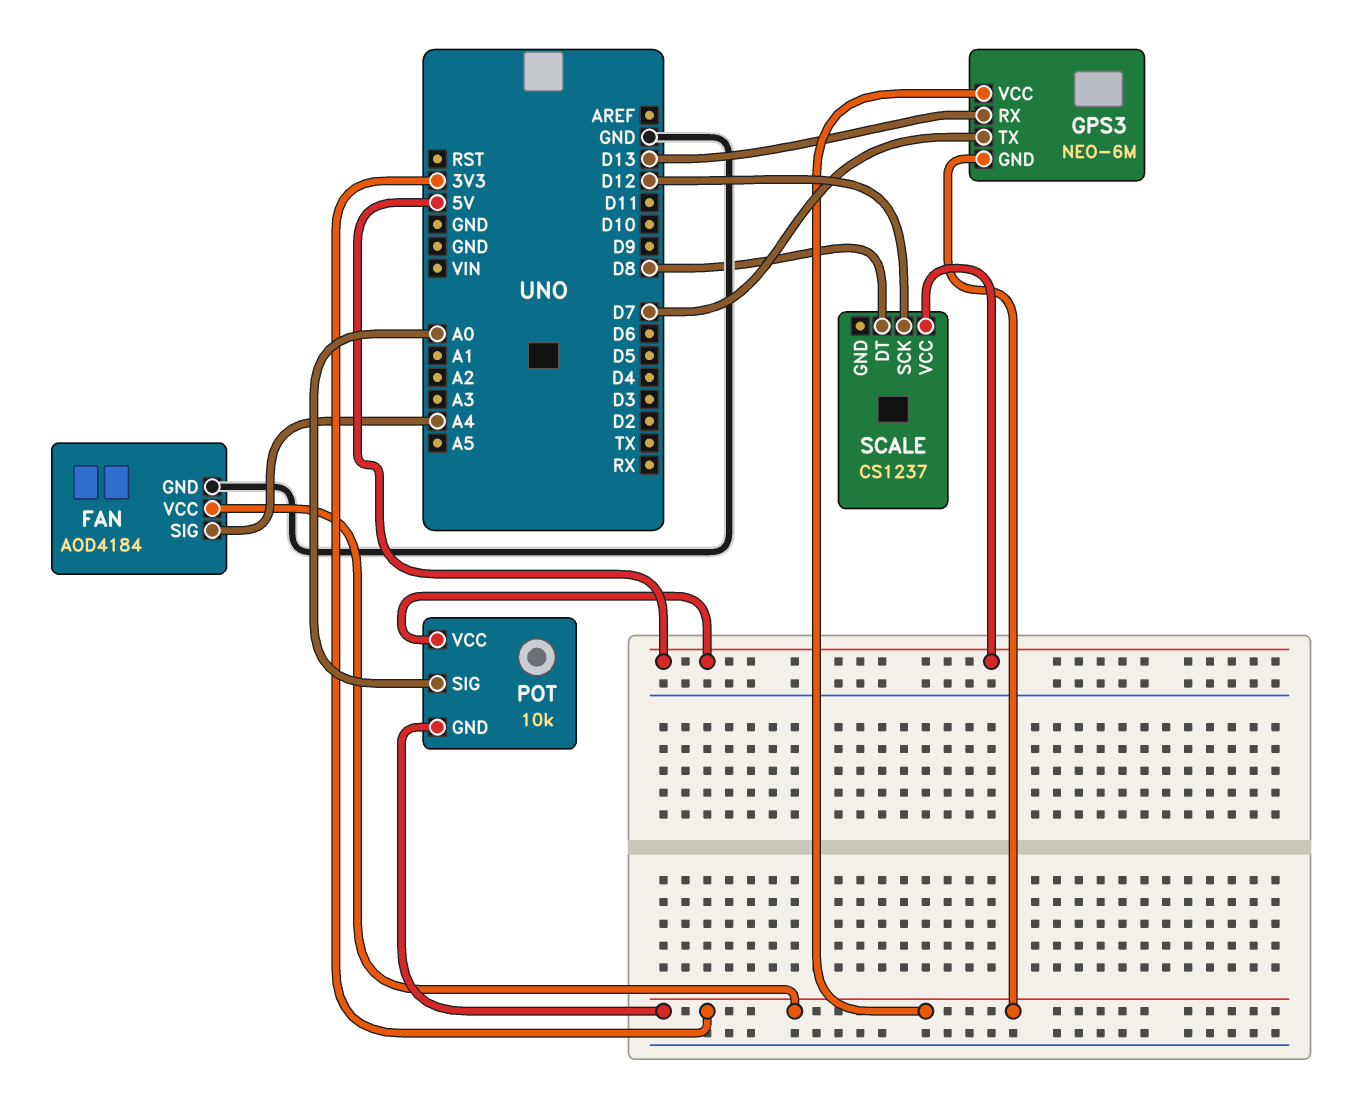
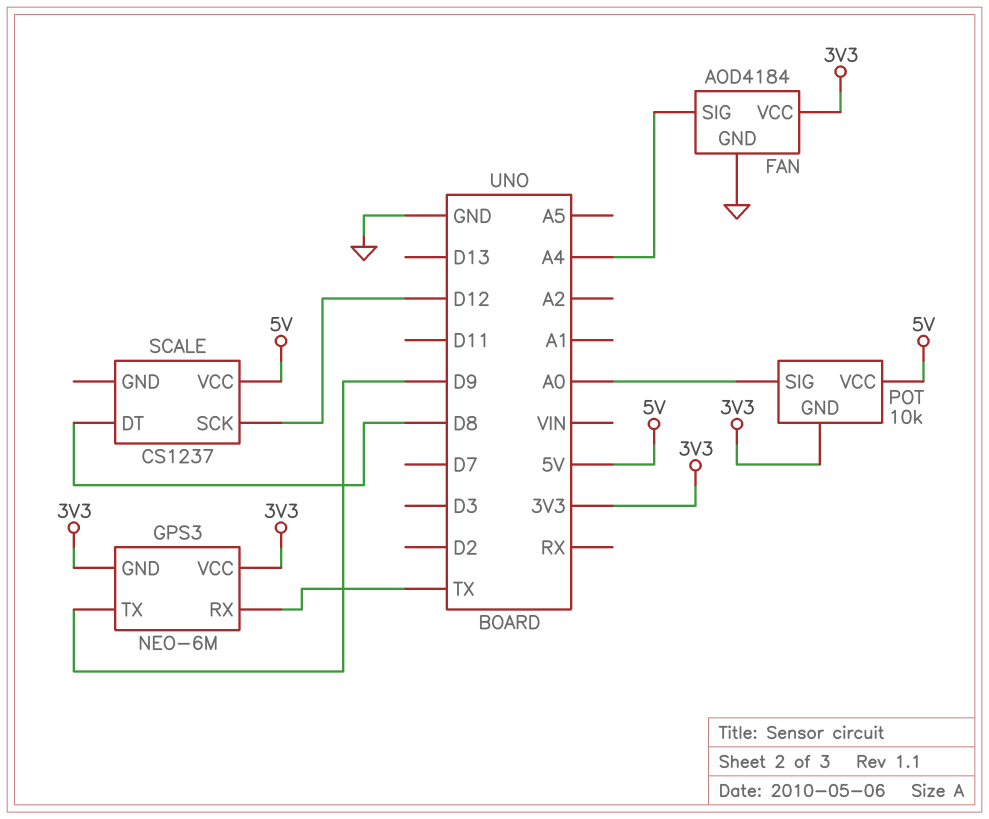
GPS3 pin RX: D13 -> TX
GPS3 pin TX: D7 -> D9

